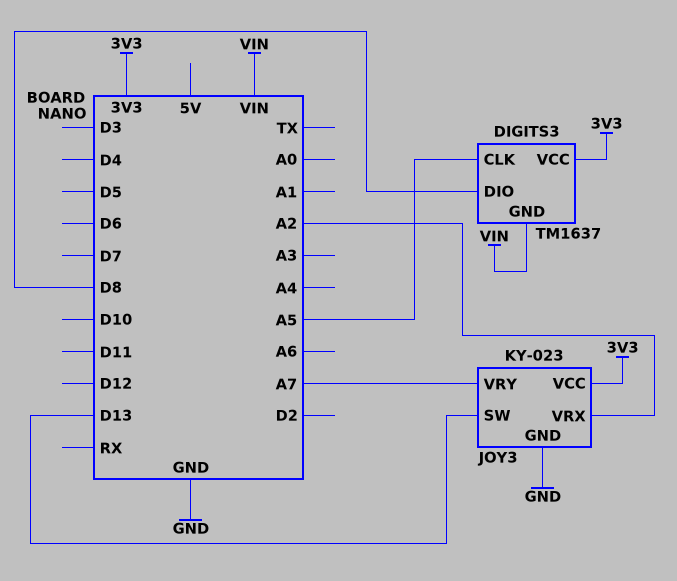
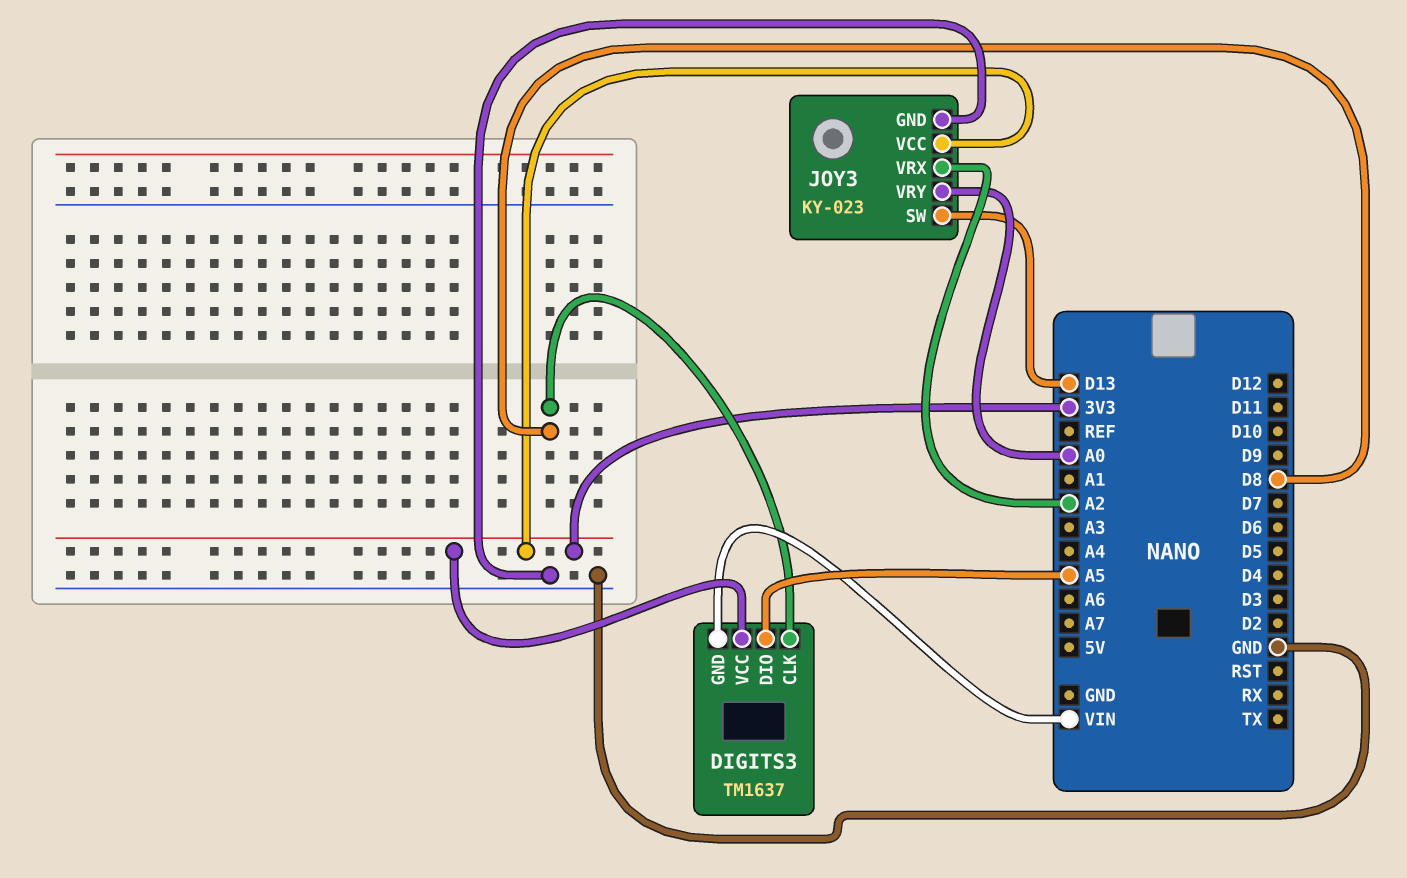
DIGITS3 pin CLK: A5 -> D8
DIGITS3 pin DIO: D8 -> A5
JOY3 pin VRY: A7 -> A0

